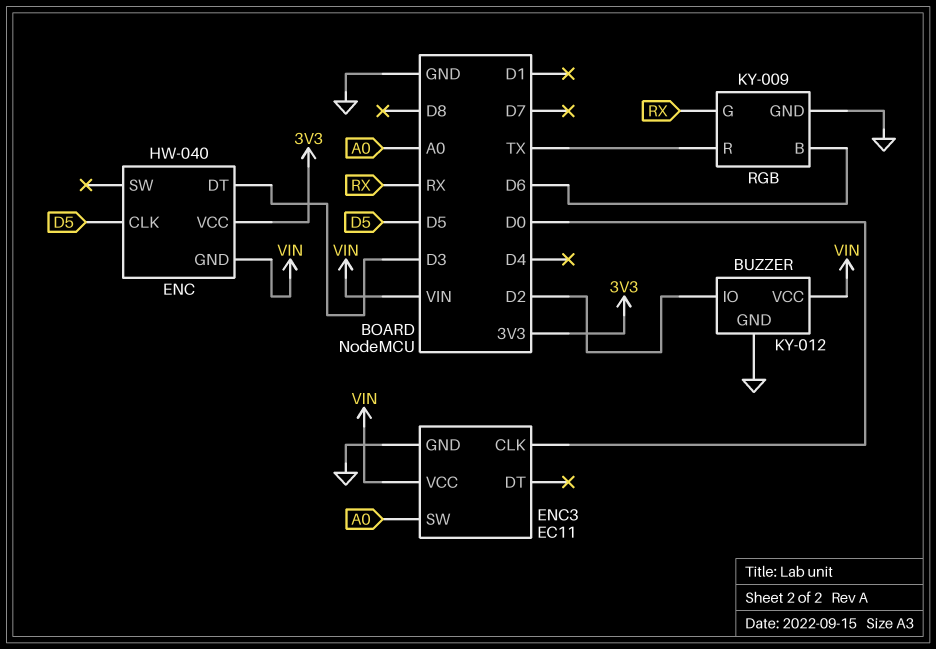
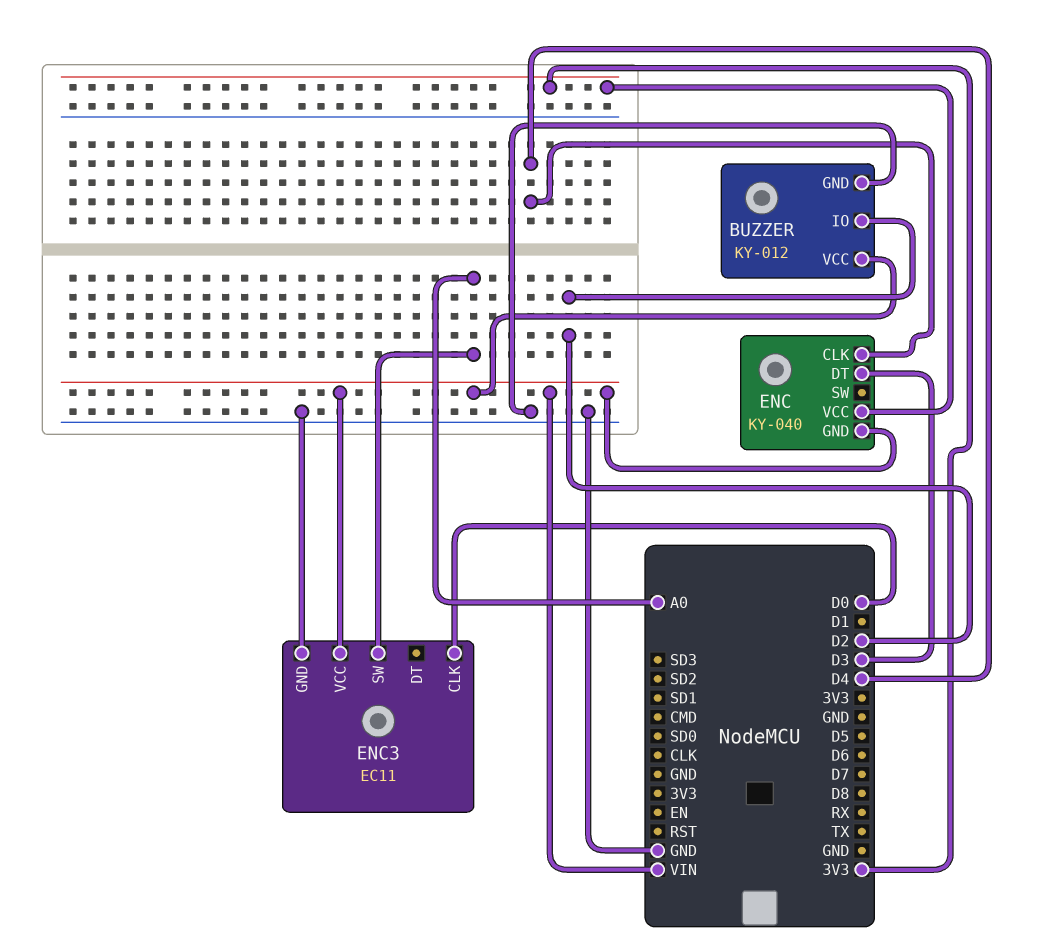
ENC: HW-040 -> KY-040
ENC pin CLK: D5 -> D4
RGB: KY-009 -> none
RGB pin B: D6 -> none
RGB pin G: RX -> none
RGB pin GND: GND -> none
RGB pin R: TX -> none

